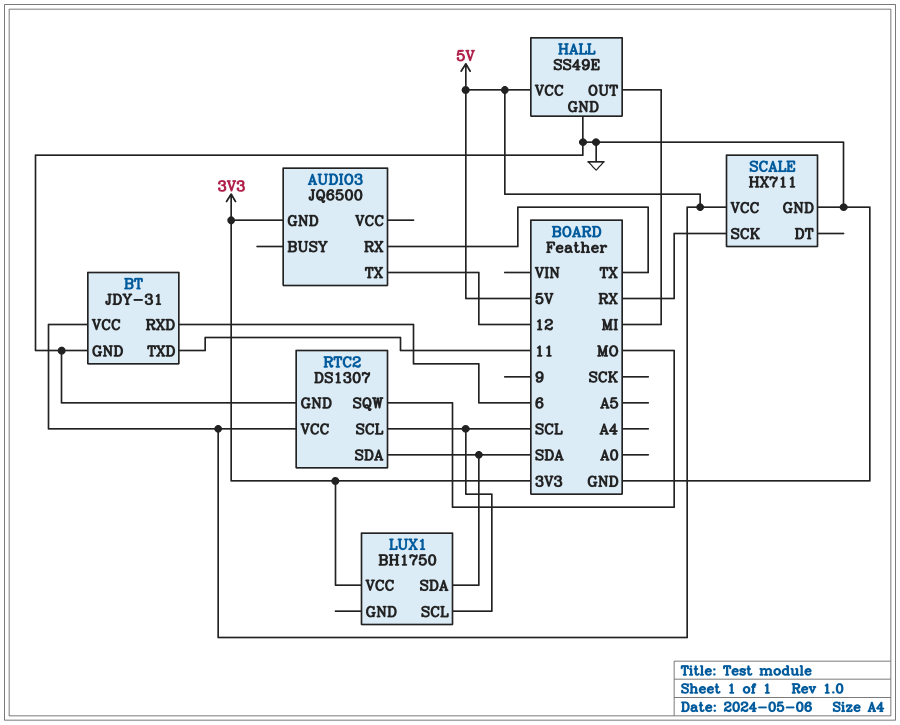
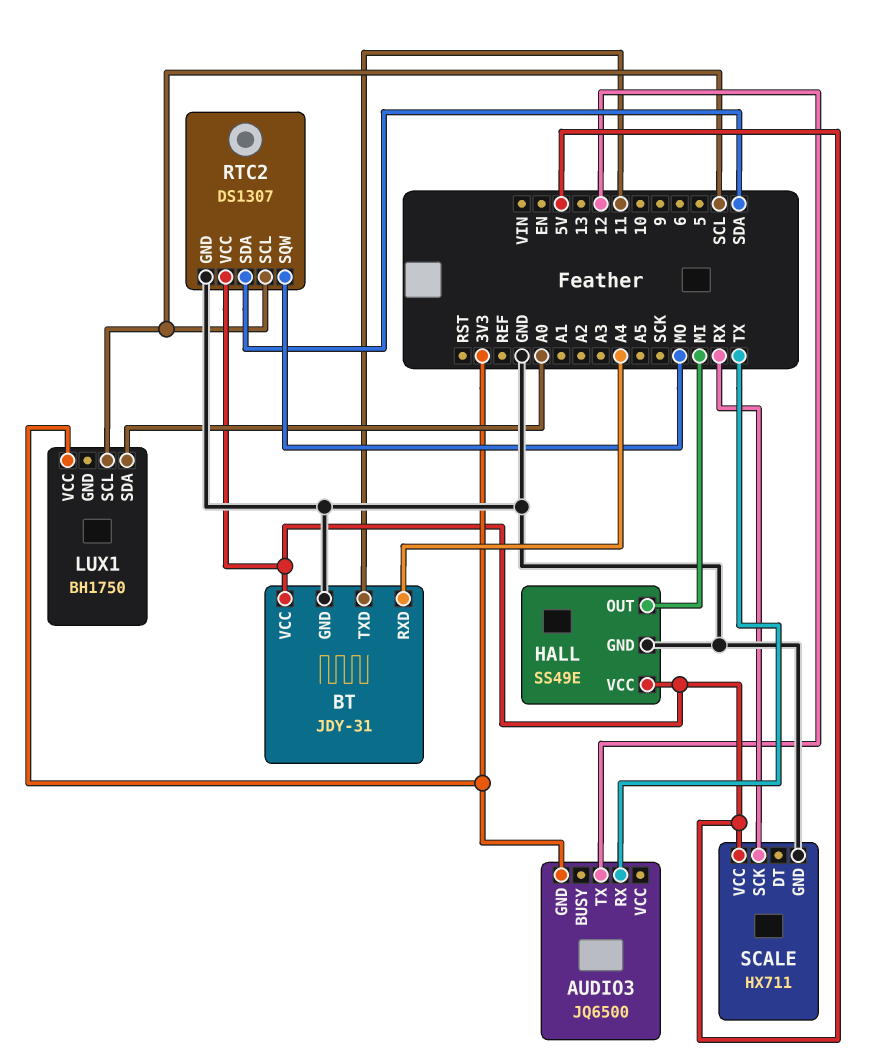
BT pin RXD: 6 -> A4
LUX1 pin SDA: SDA -> A0

